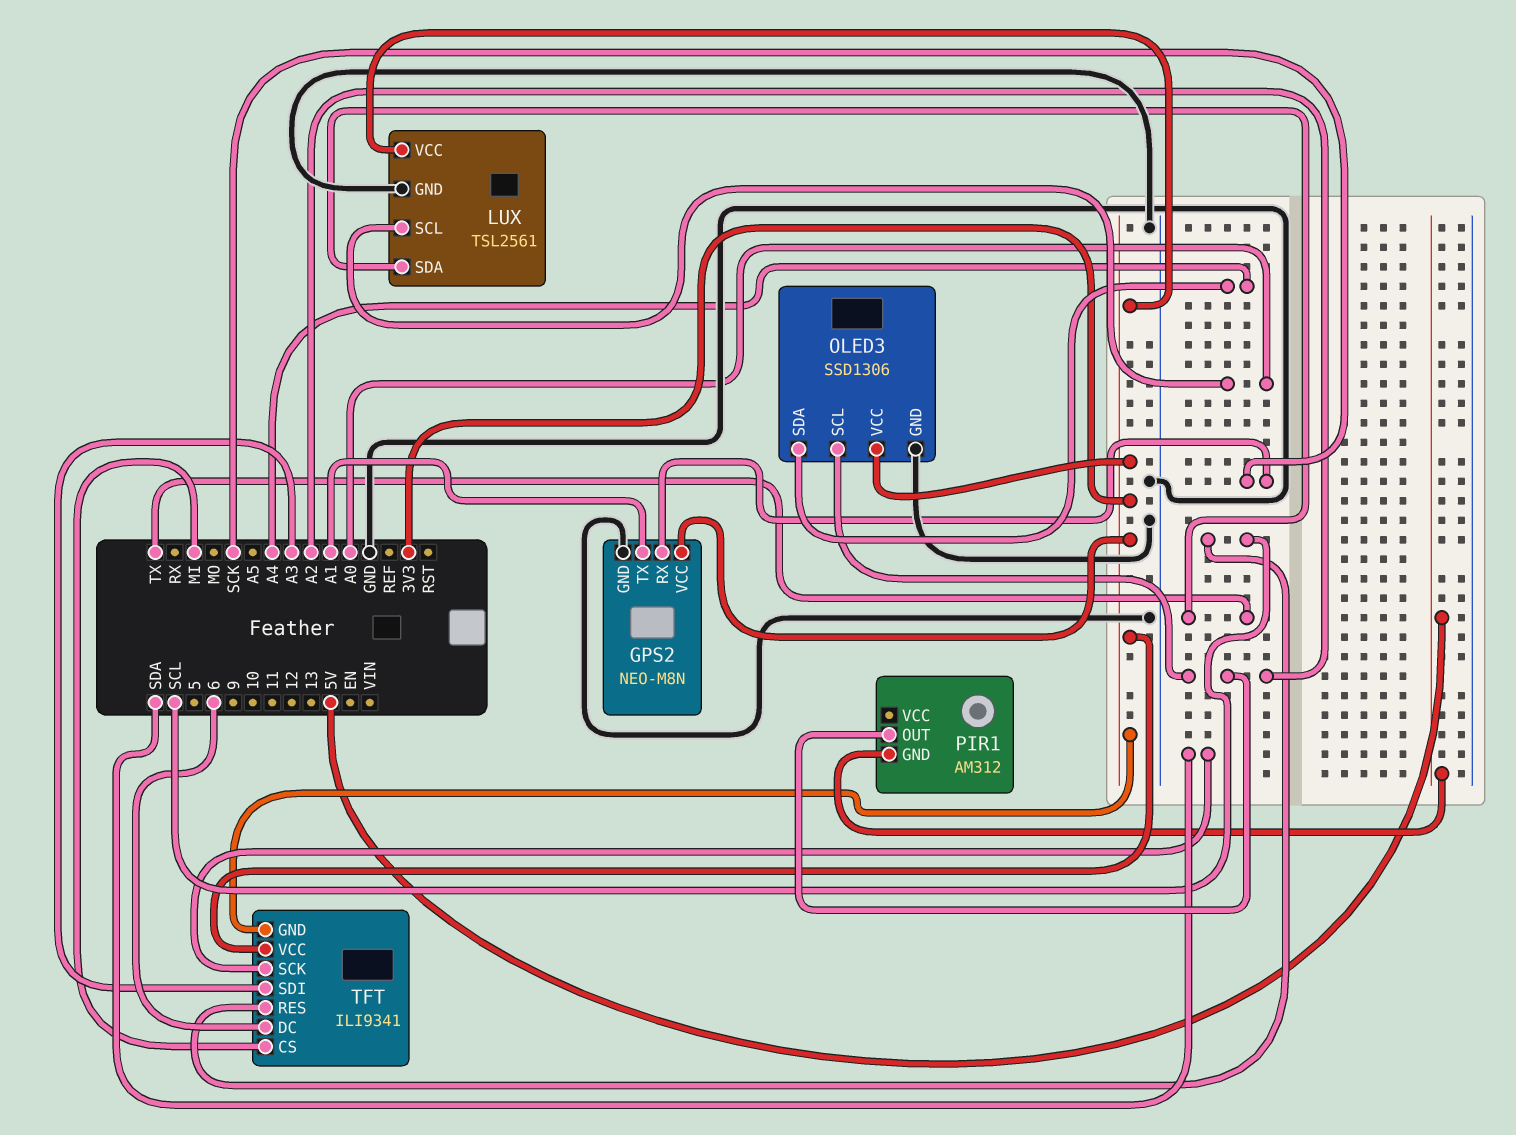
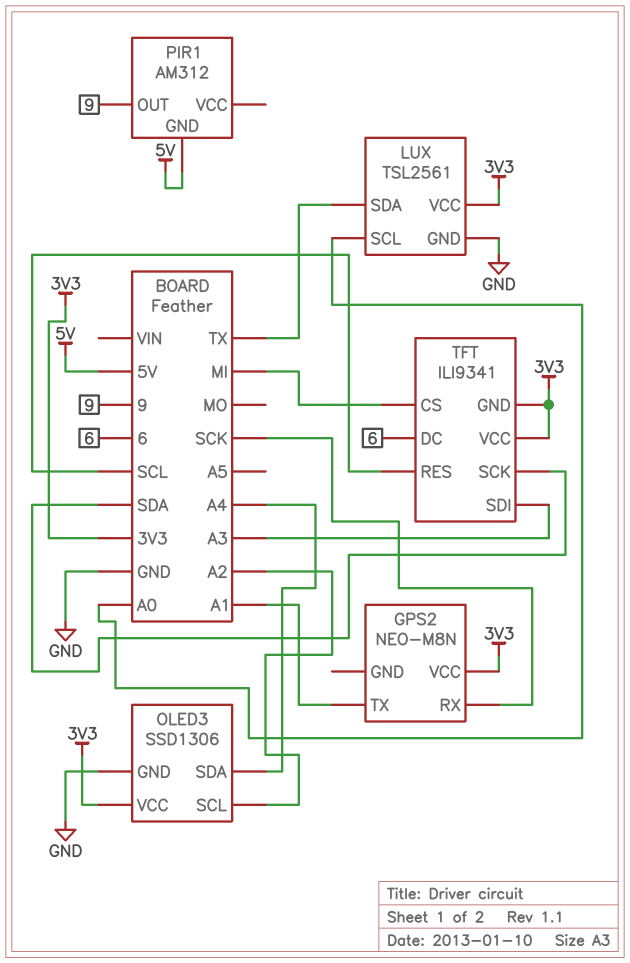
GPS2 pin GND: GND -> none
PIR1 pin OUT: A2 -> 9

